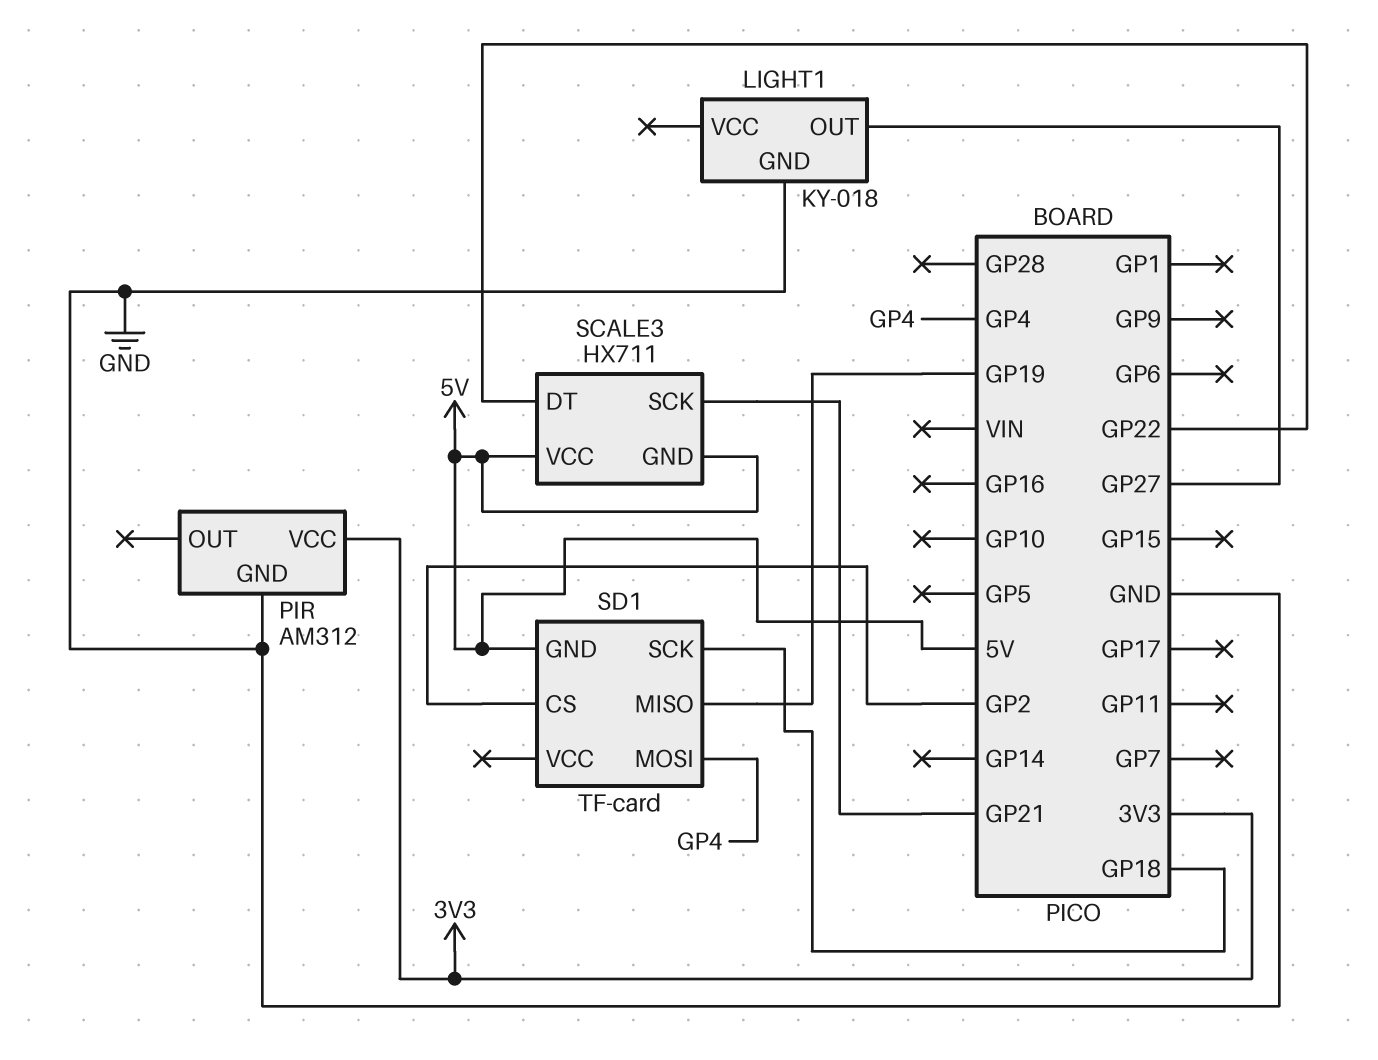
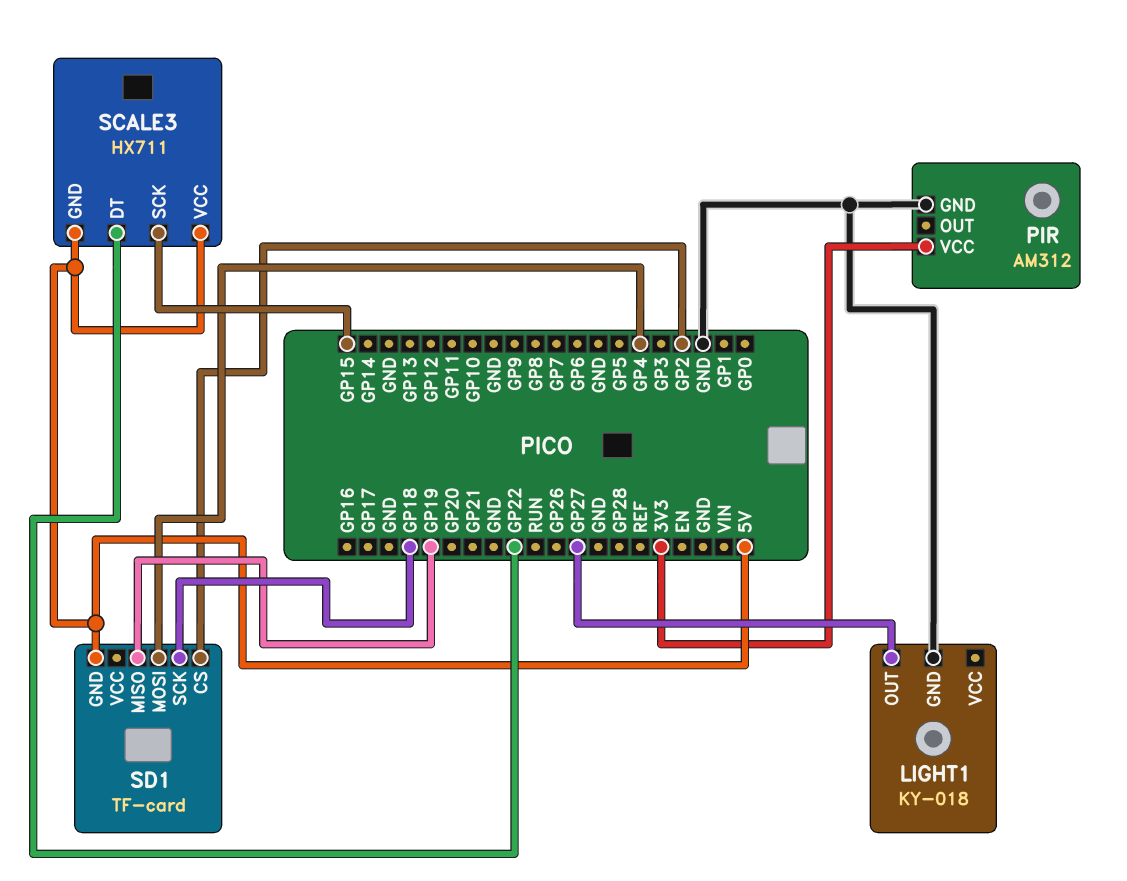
SCALE3 pin SCK: GP21 -> GP15

